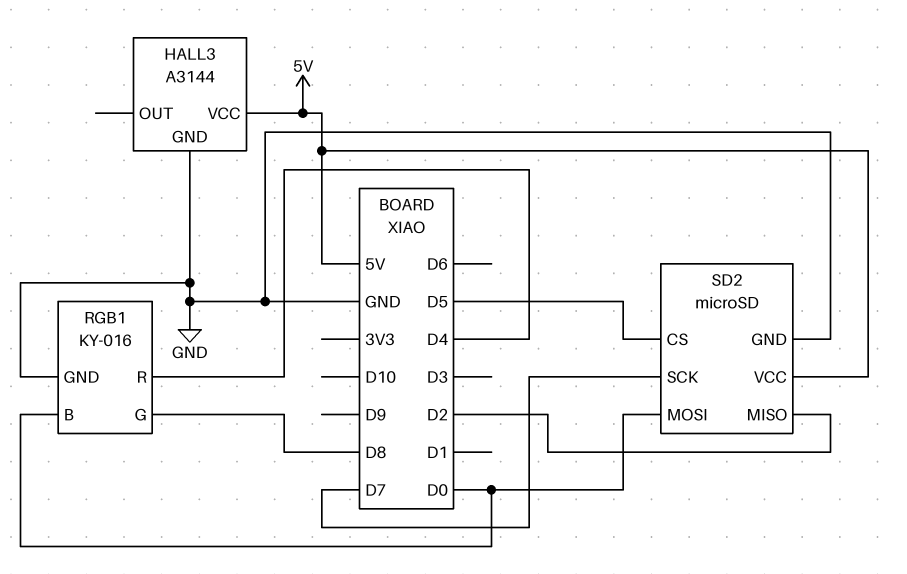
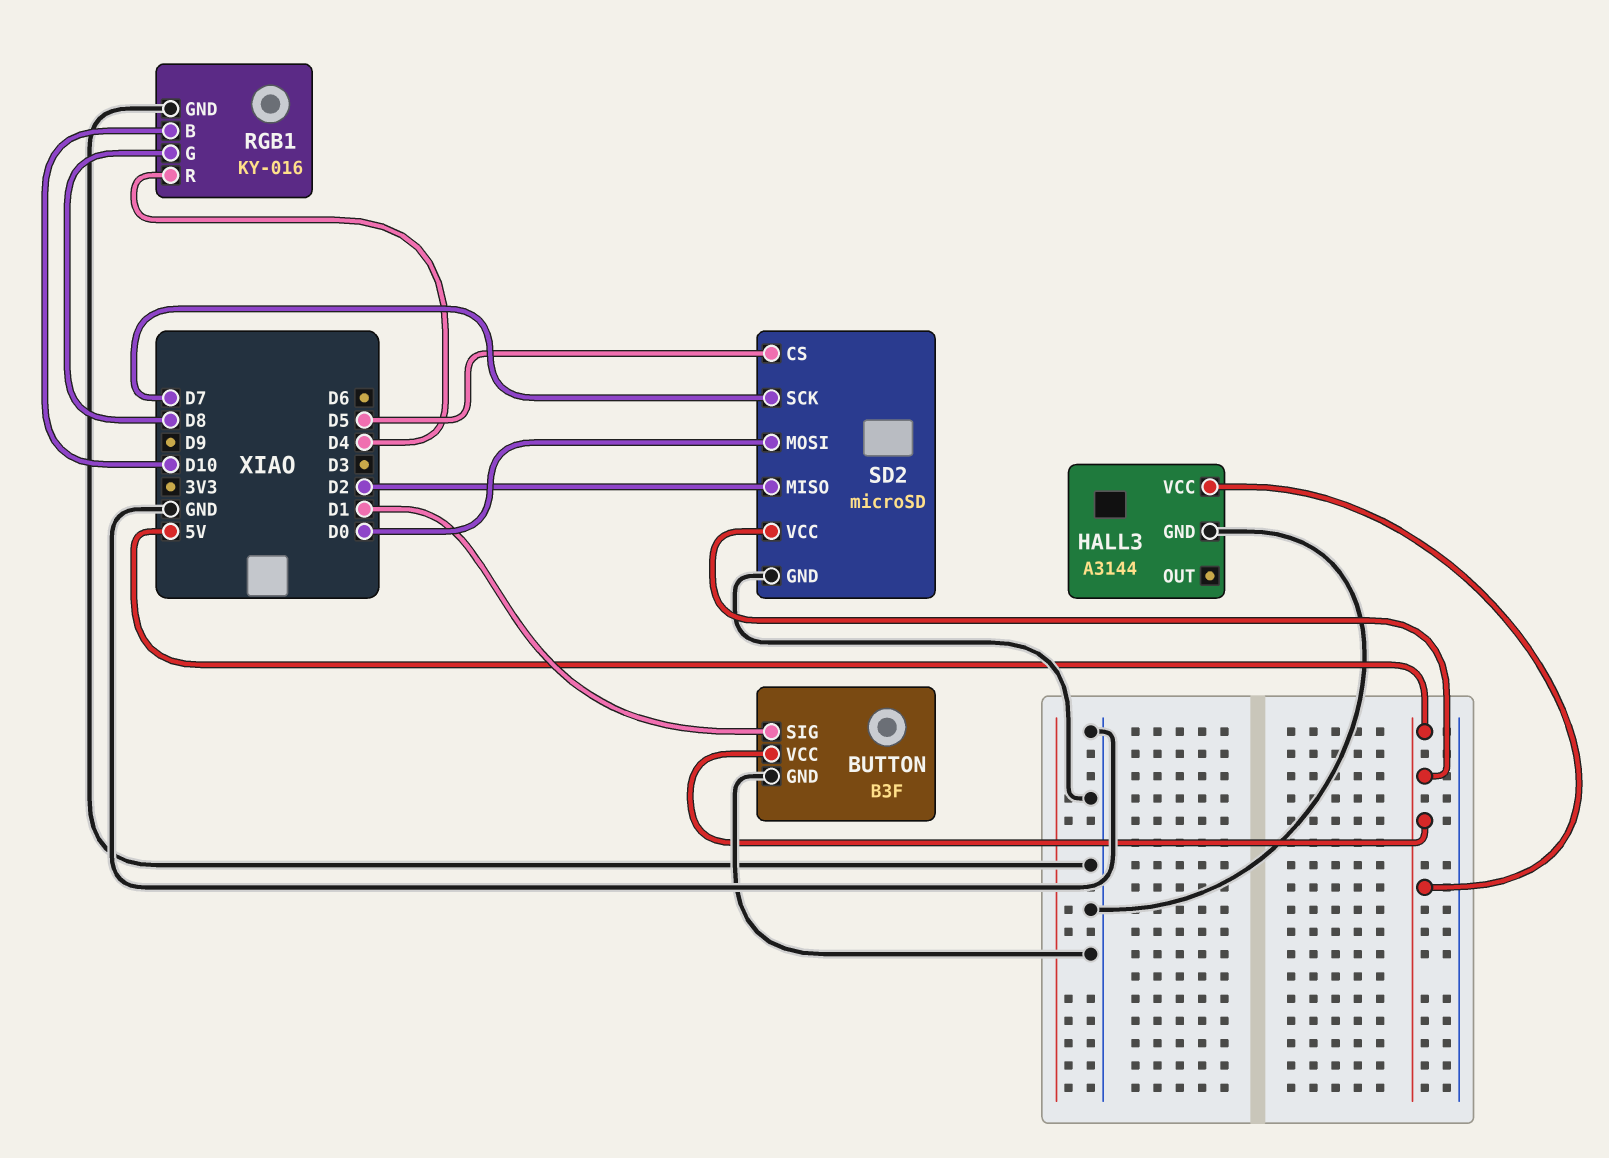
BUTTON: none -> B3F
BUTTON pin GND: none -> GND
BUTTON pin SIG: none -> D1
BUTTON pin VCC: none -> 5V
RGB1 pin B: D0 -> D10

